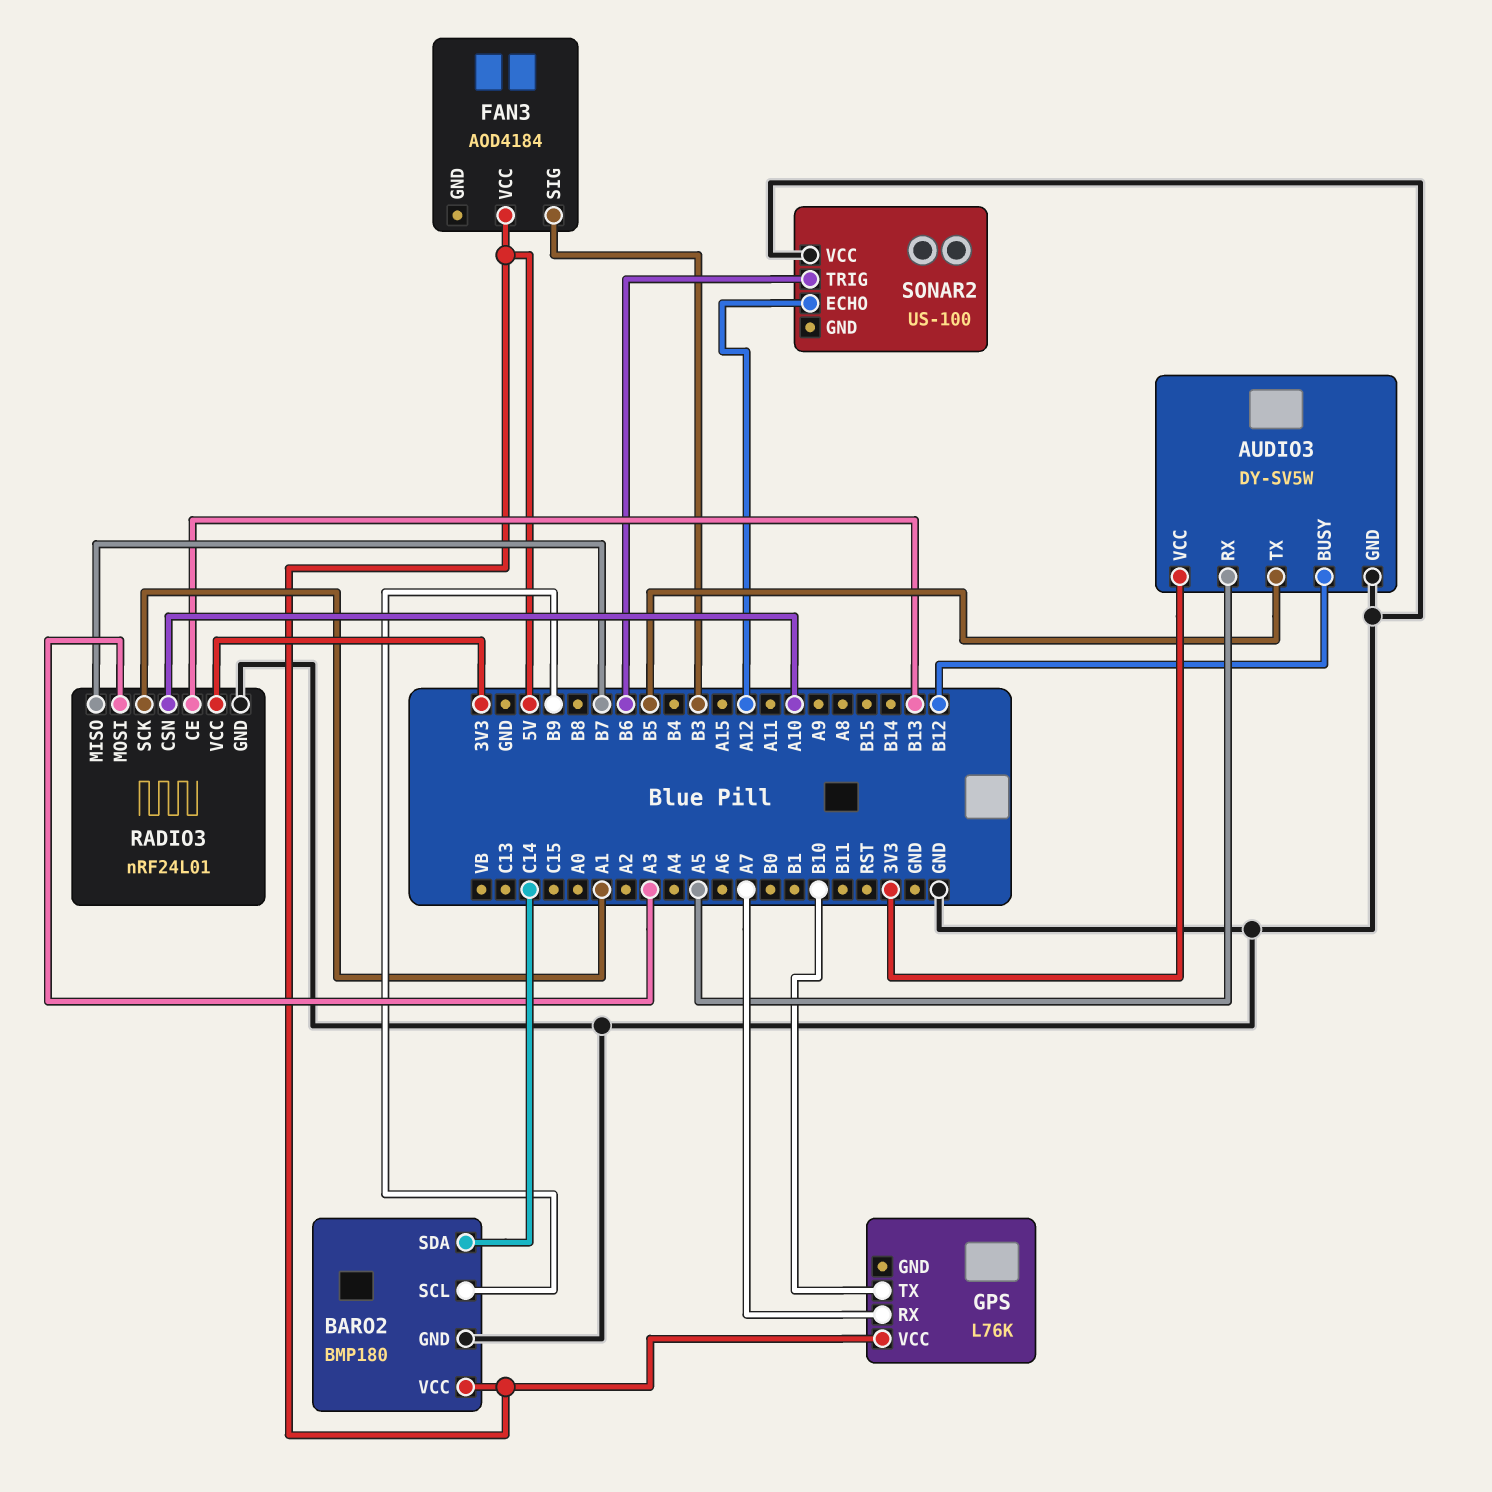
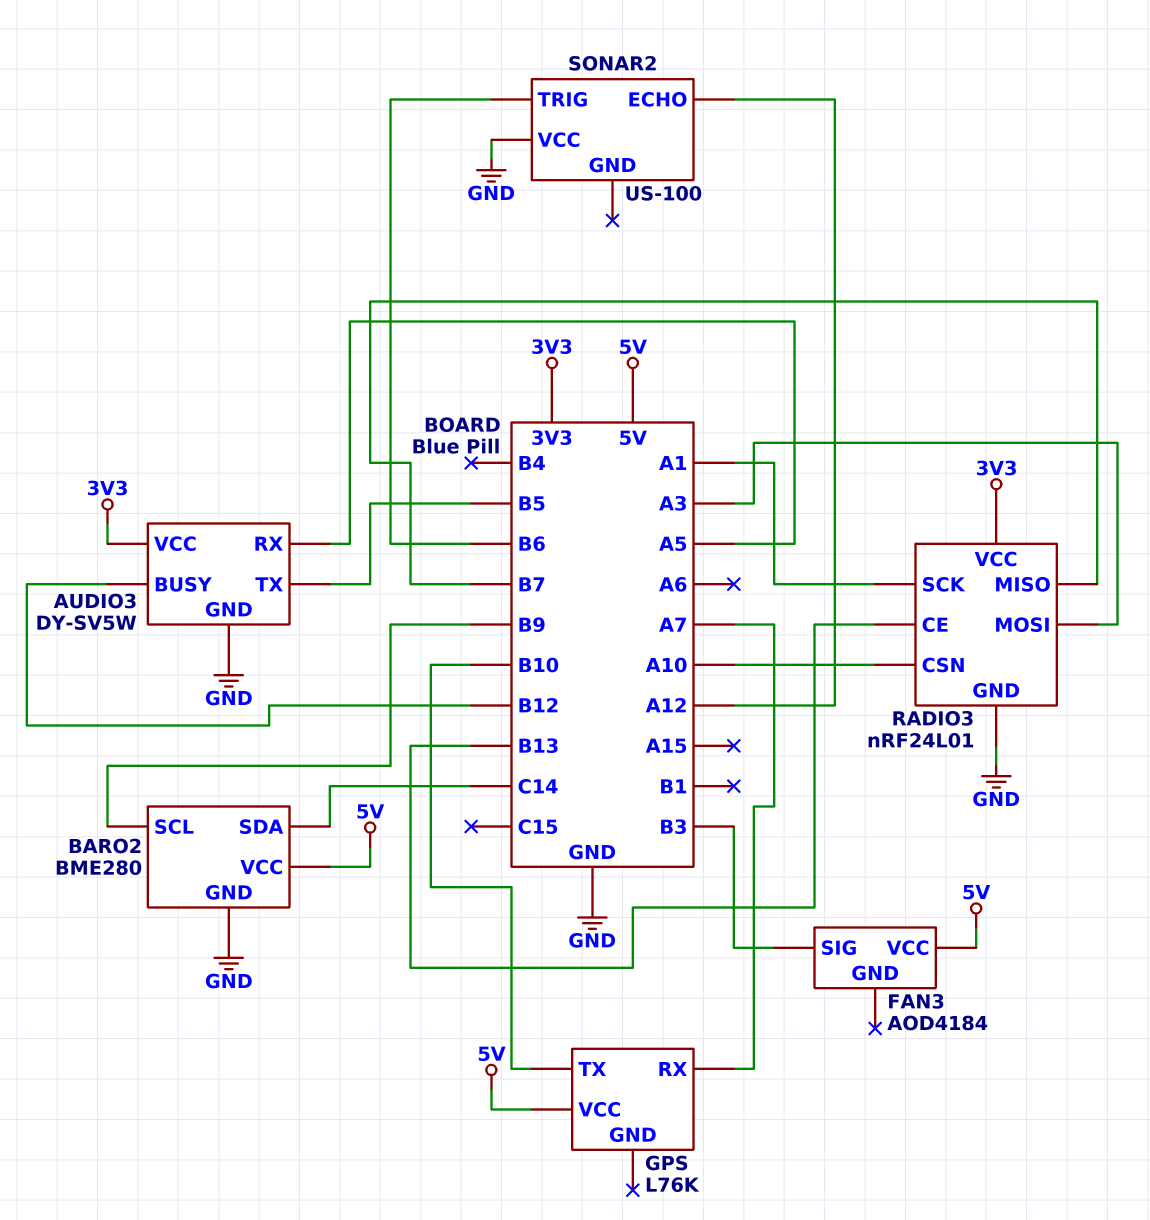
BARO2: BMP180 -> BME280

